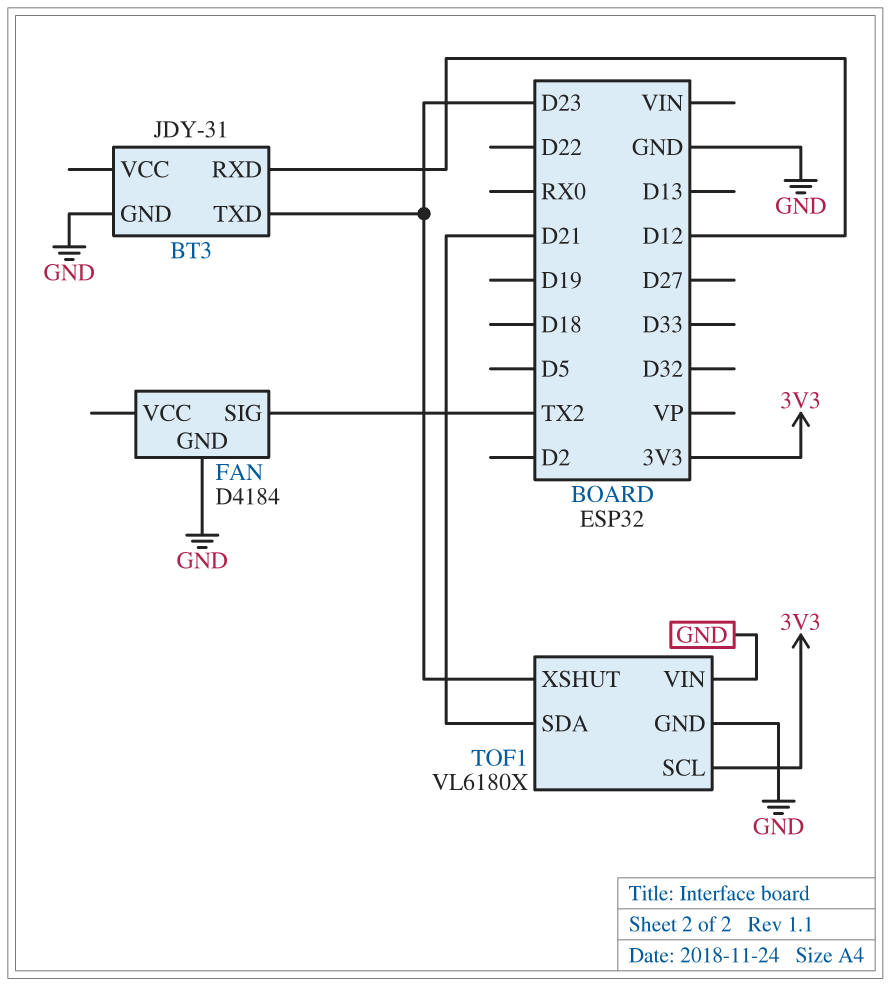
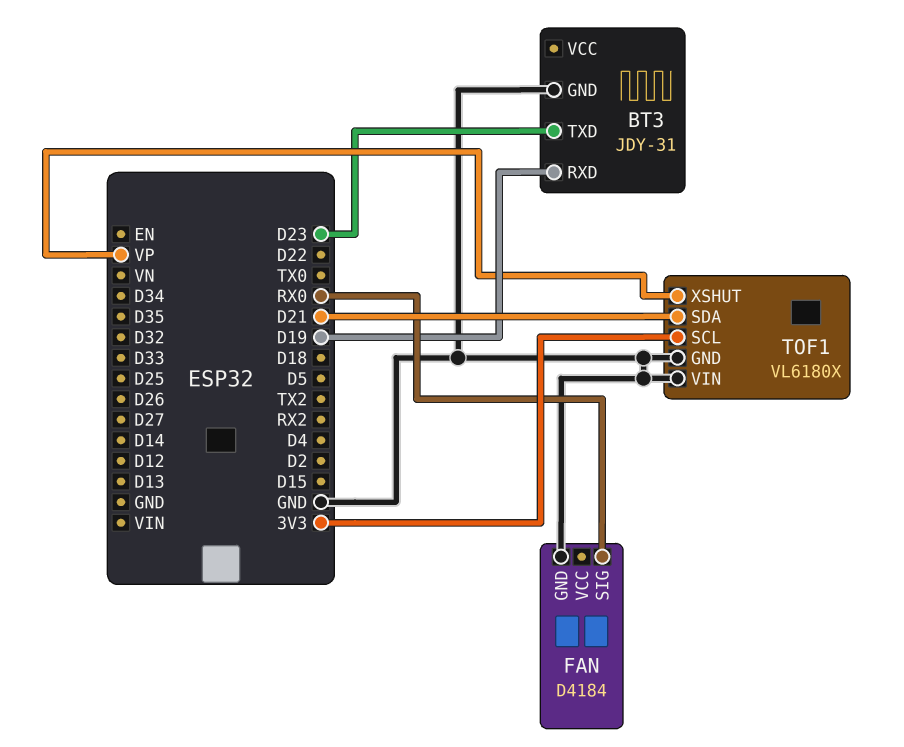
BT3 pin RXD: D12 -> D19
FAN pin SIG: TX2 -> RX0
TOF1 pin XSHUT: D23 -> VP

